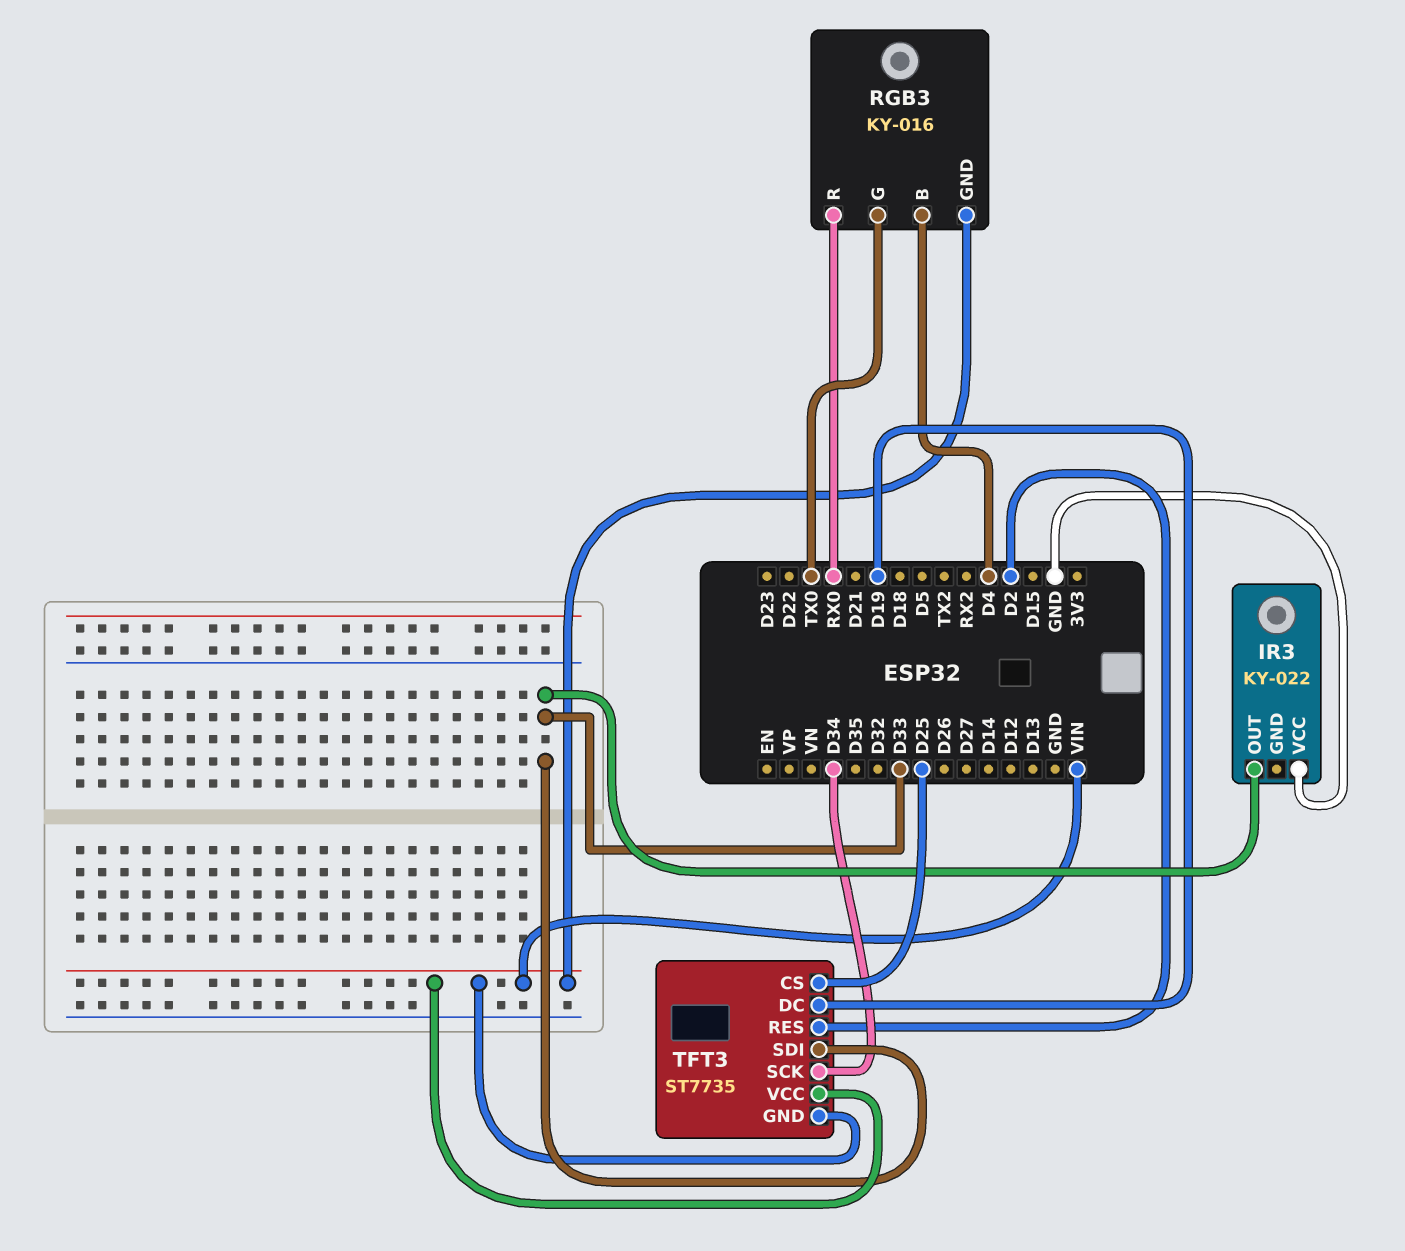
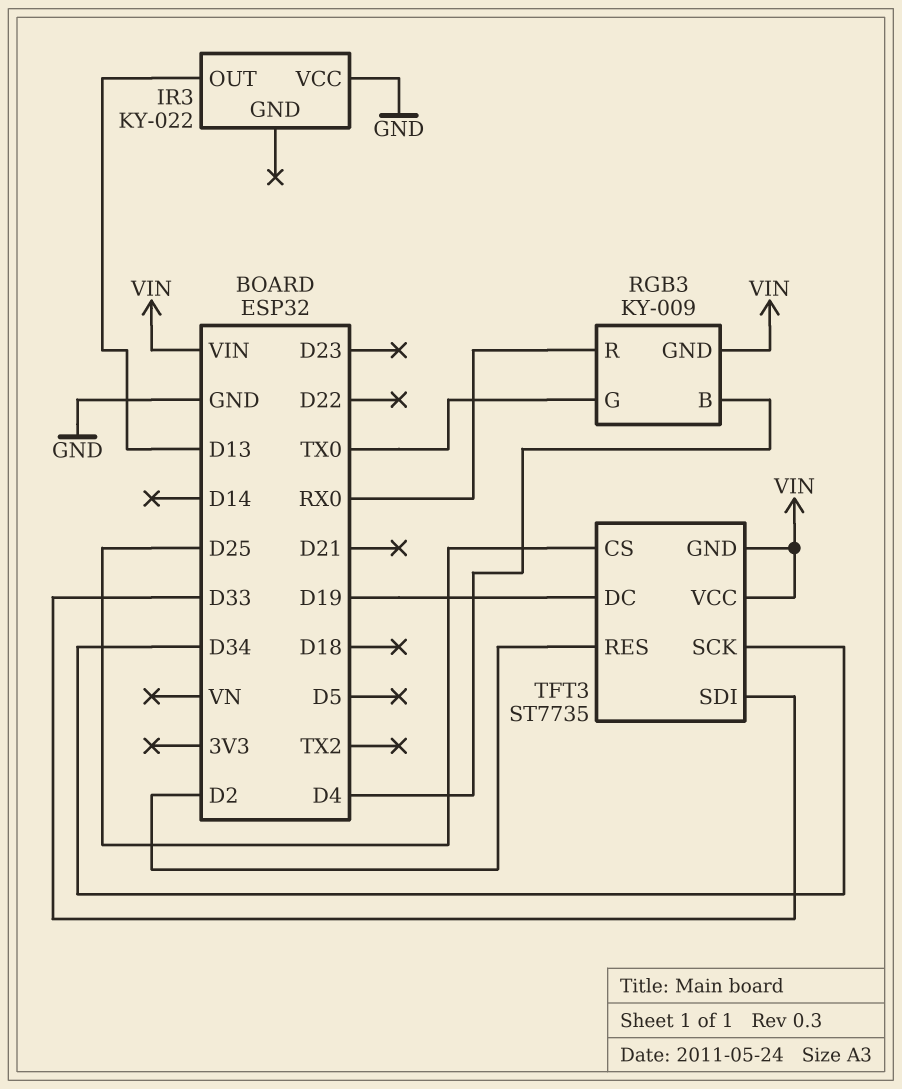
IR3 pin OUT: D33 -> D13
RGB3: KY-016 -> KY-009

